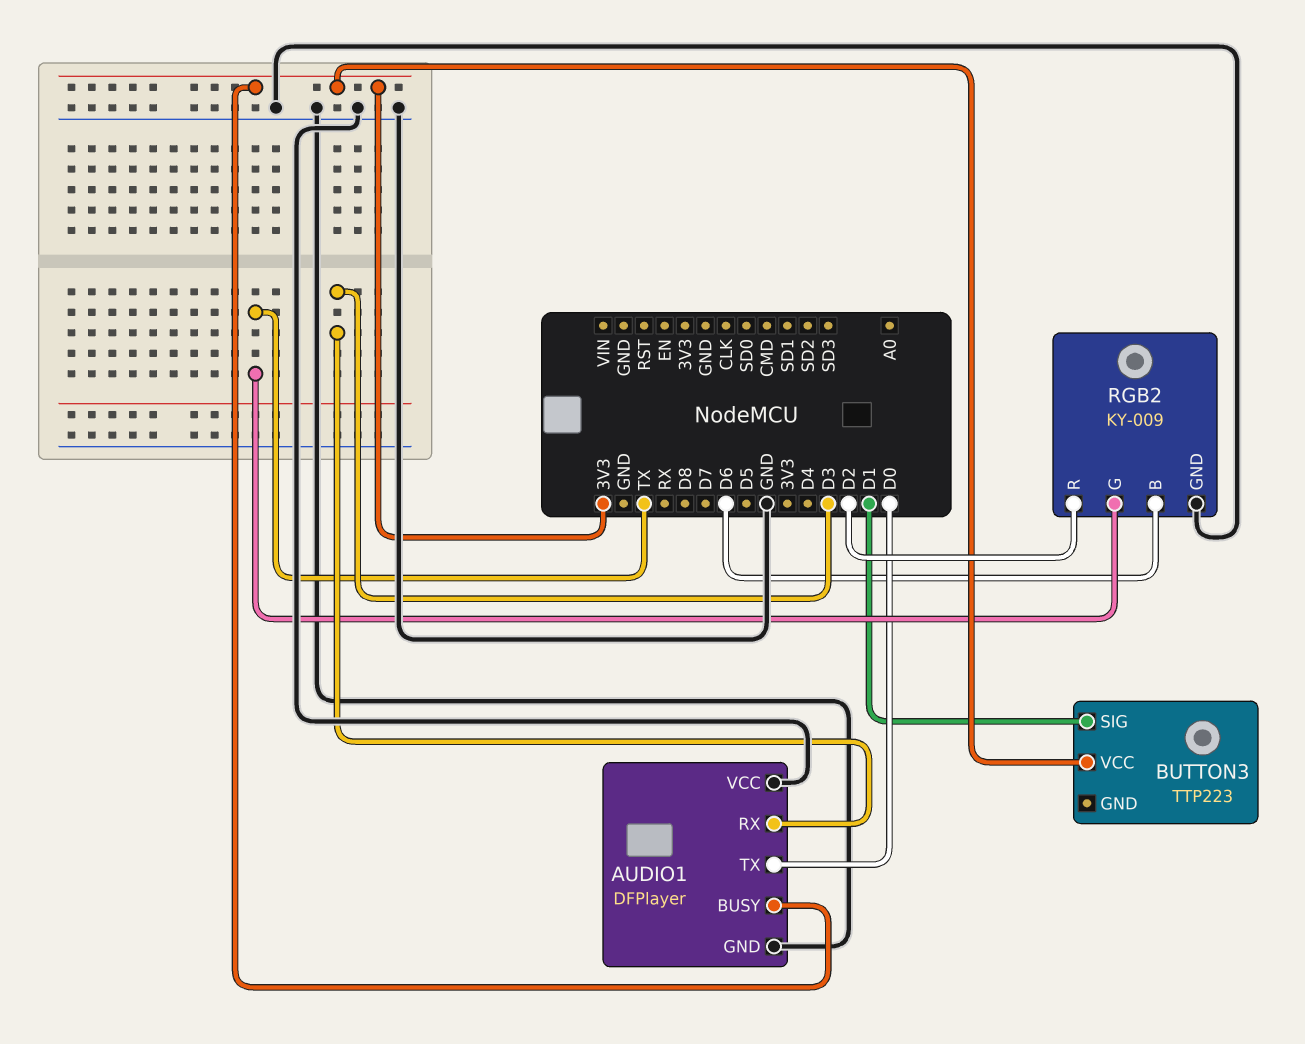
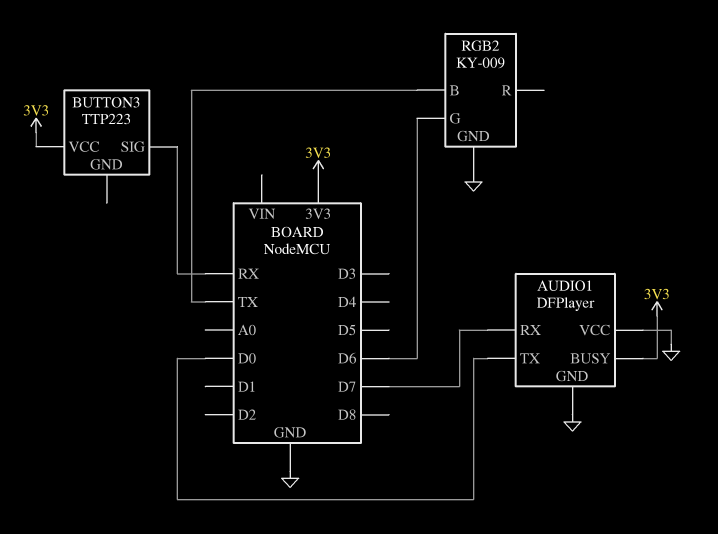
AUDIO1 pin RX: D3 -> D7
BUTTON3 pin SIG: D1 -> RX
RGB2 pin B: D6 -> TX
RGB2 pin G: TX -> D6
RGB2 pin R: D2 -> none

